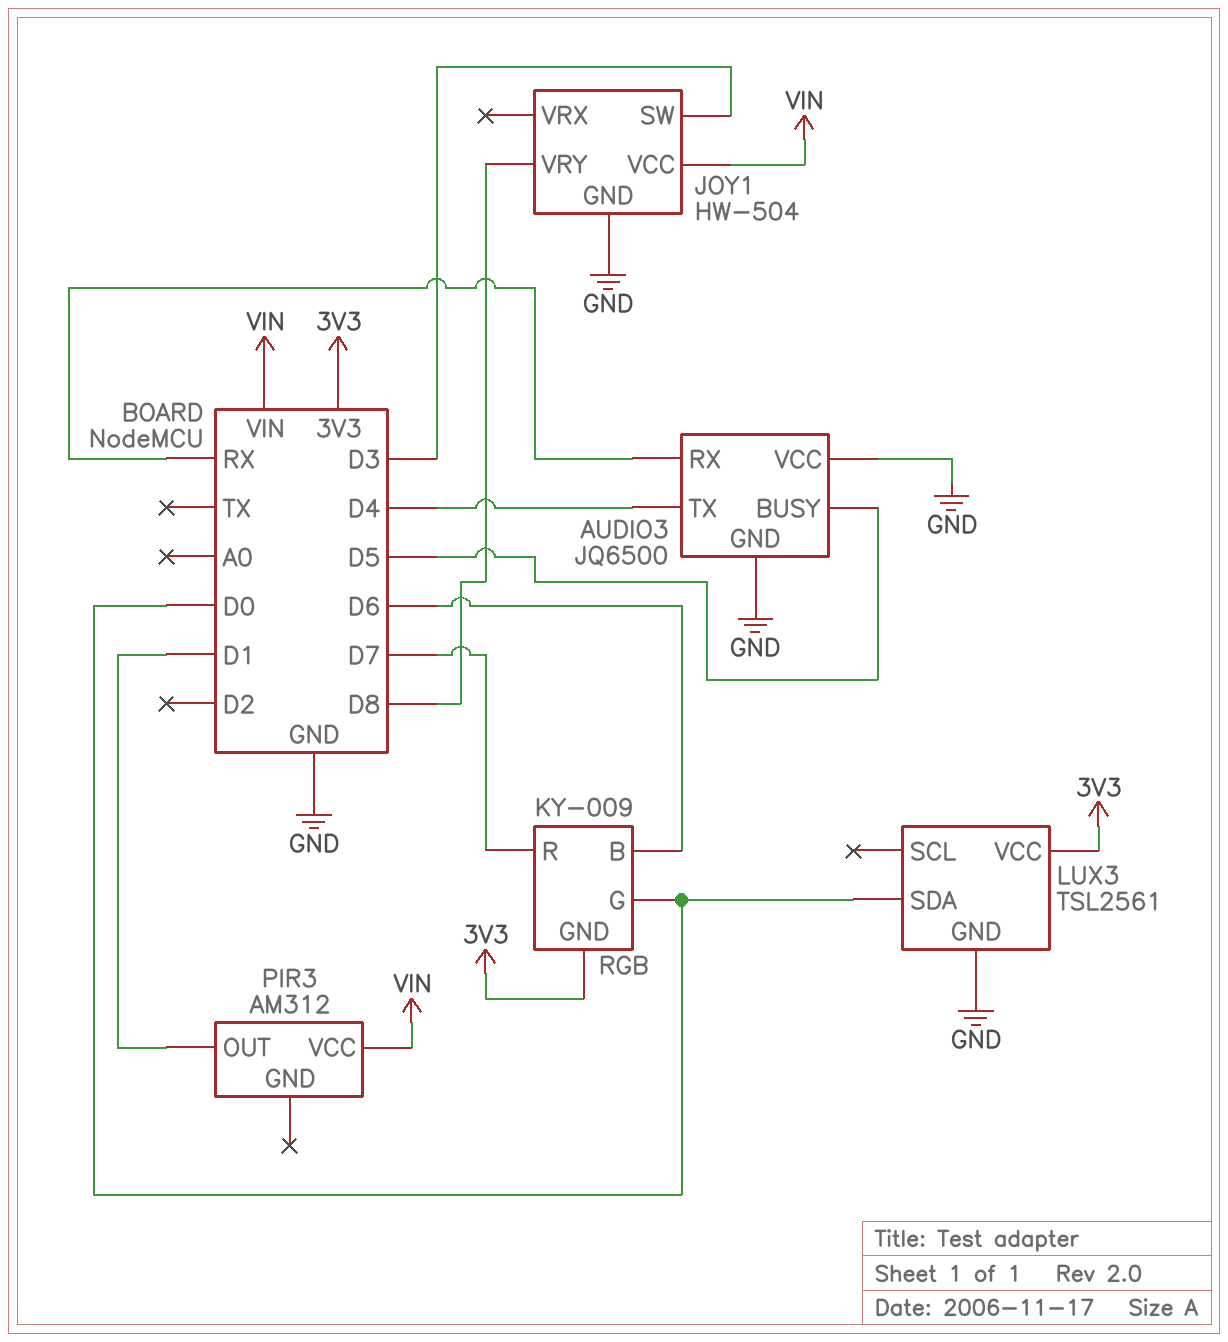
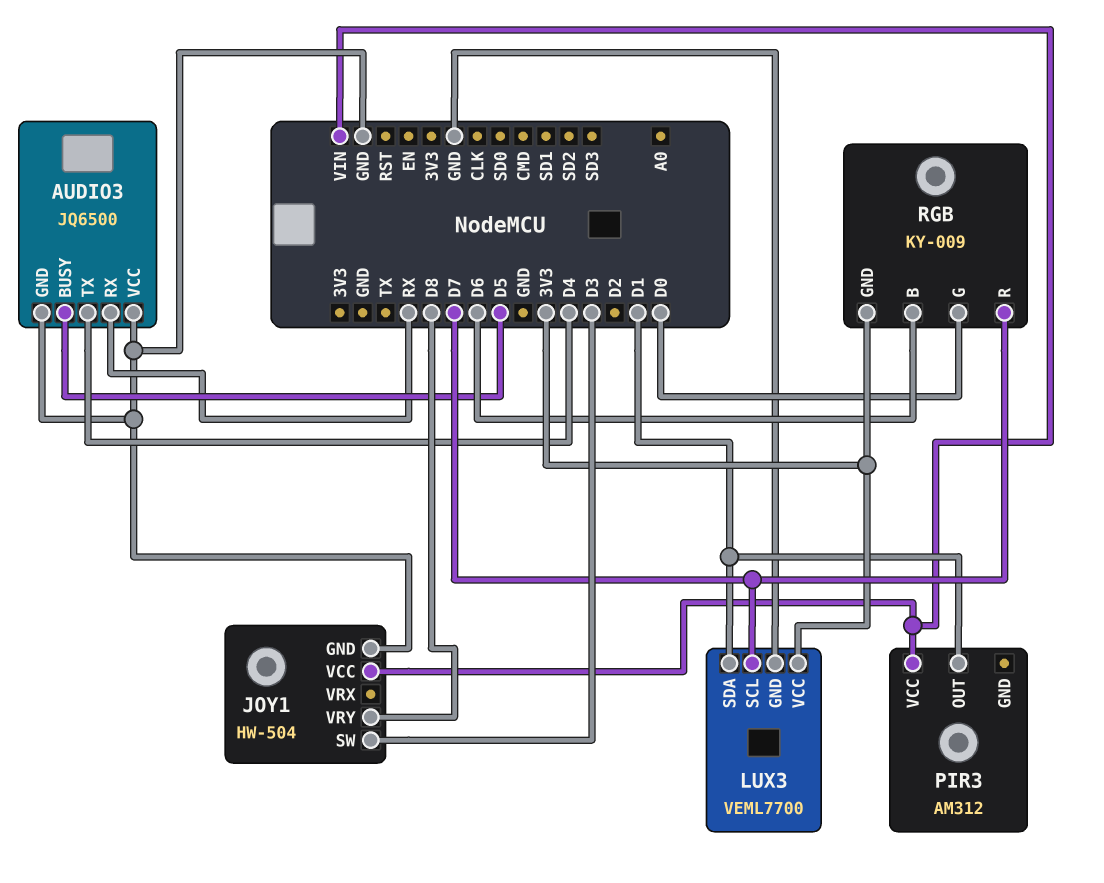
LUX3: TSL2561 -> VEML7700
LUX3 pin SCL: none -> D7
LUX3 pin SDA: D0 -> D1

